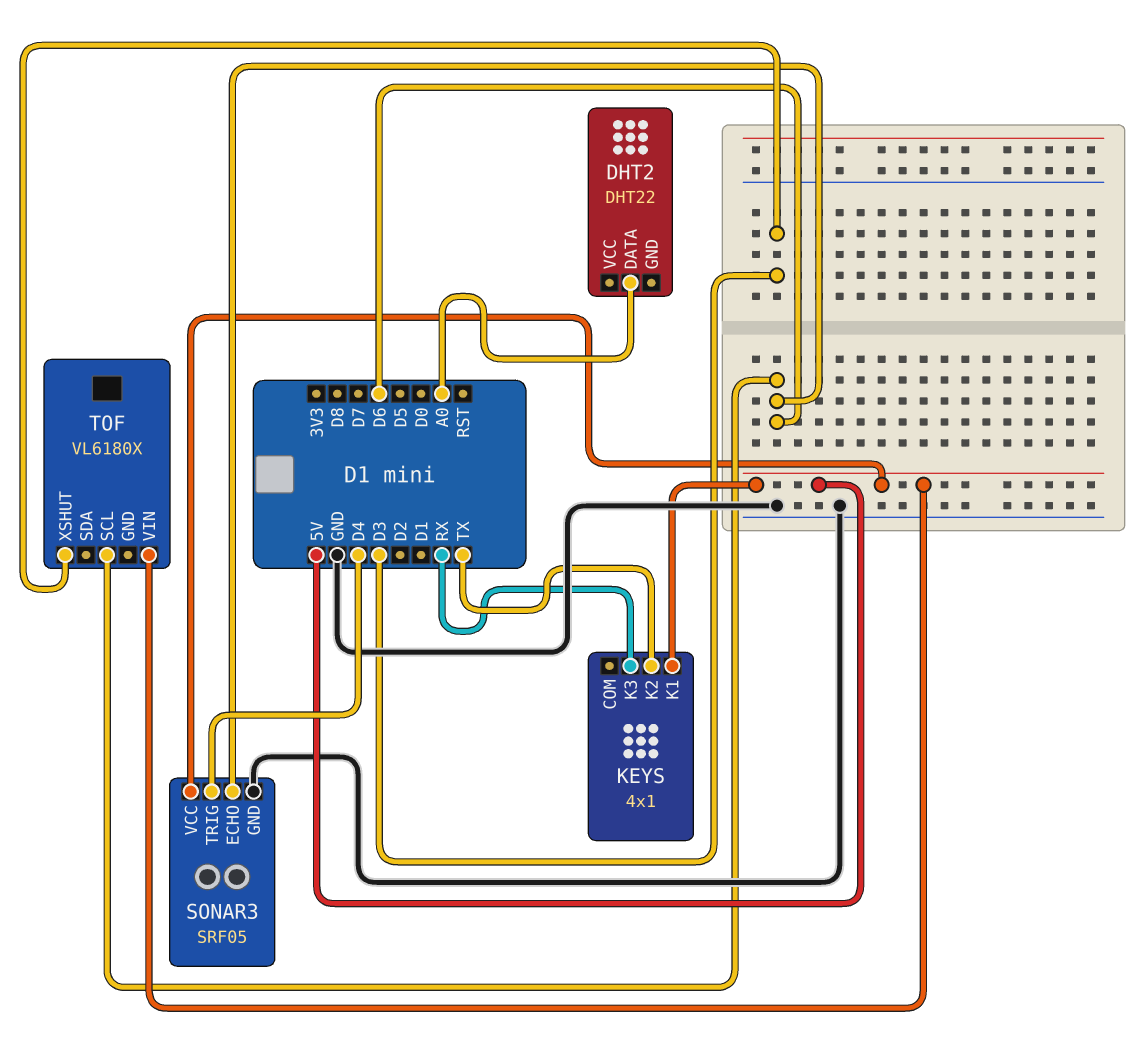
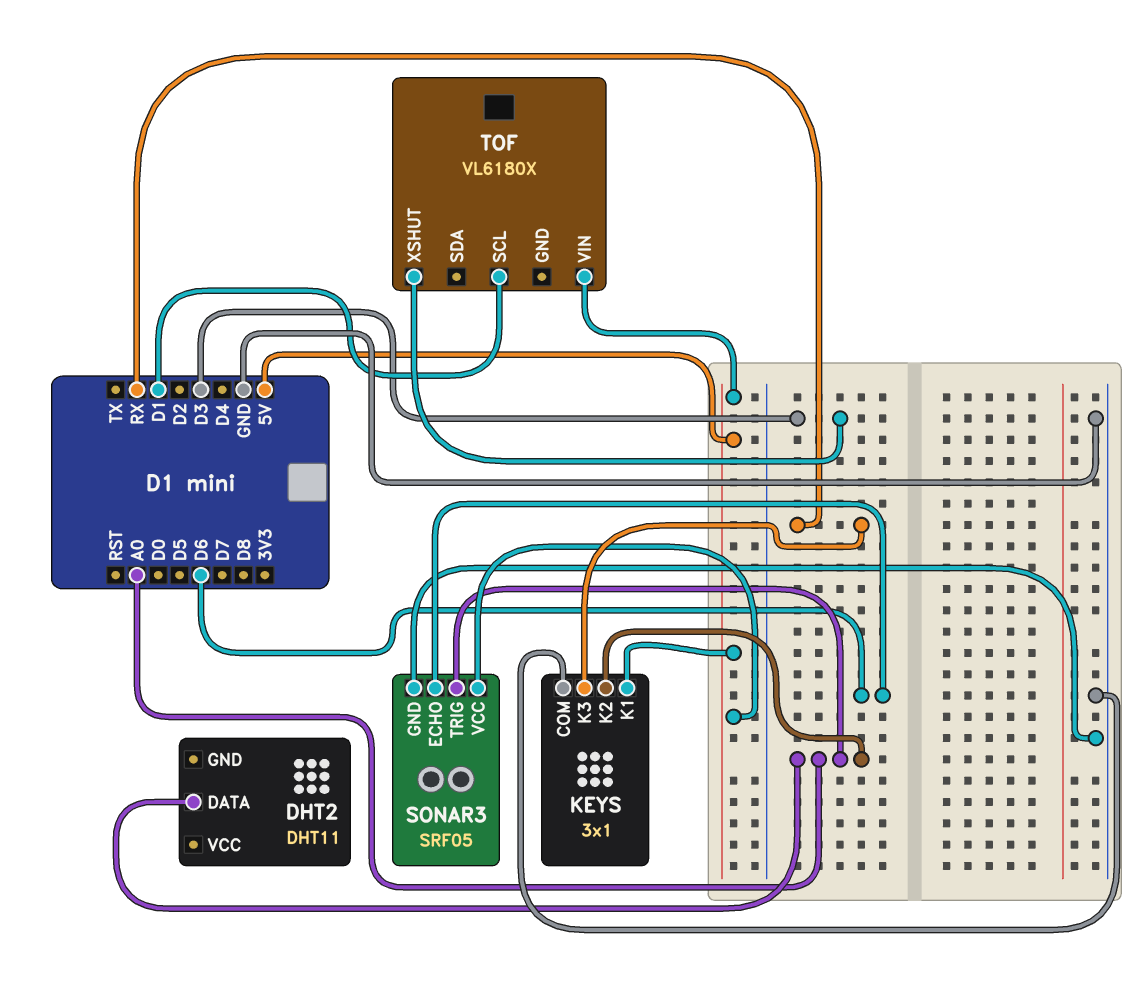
DHT2: DHT22 -> DHT11
KEYS: 4x1 -> 3x1
KEYS pin COM: none -> GND
KEYS pin K2: TX -> A0
SONAR3 pin TRIG: D4 -> A0
TOF pin SCL: D6 -> D1

